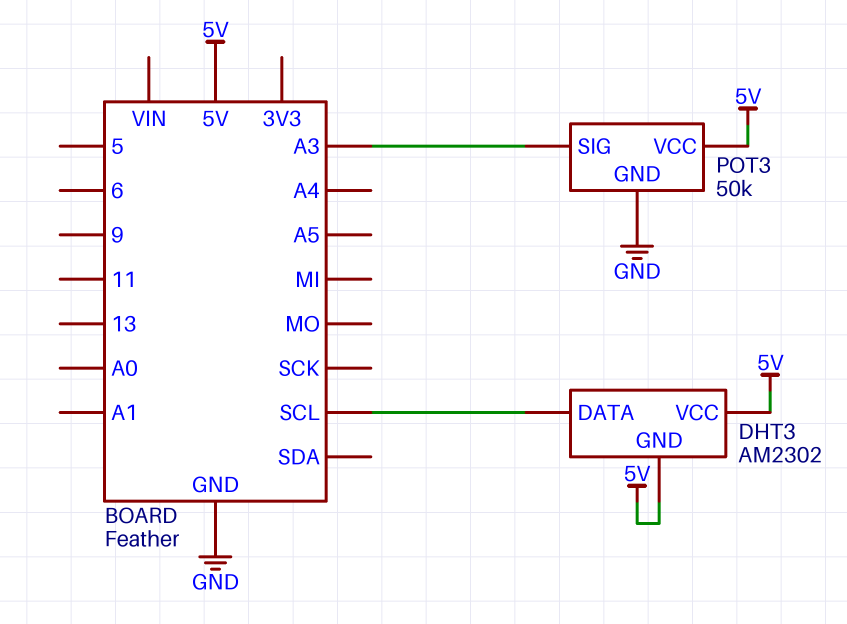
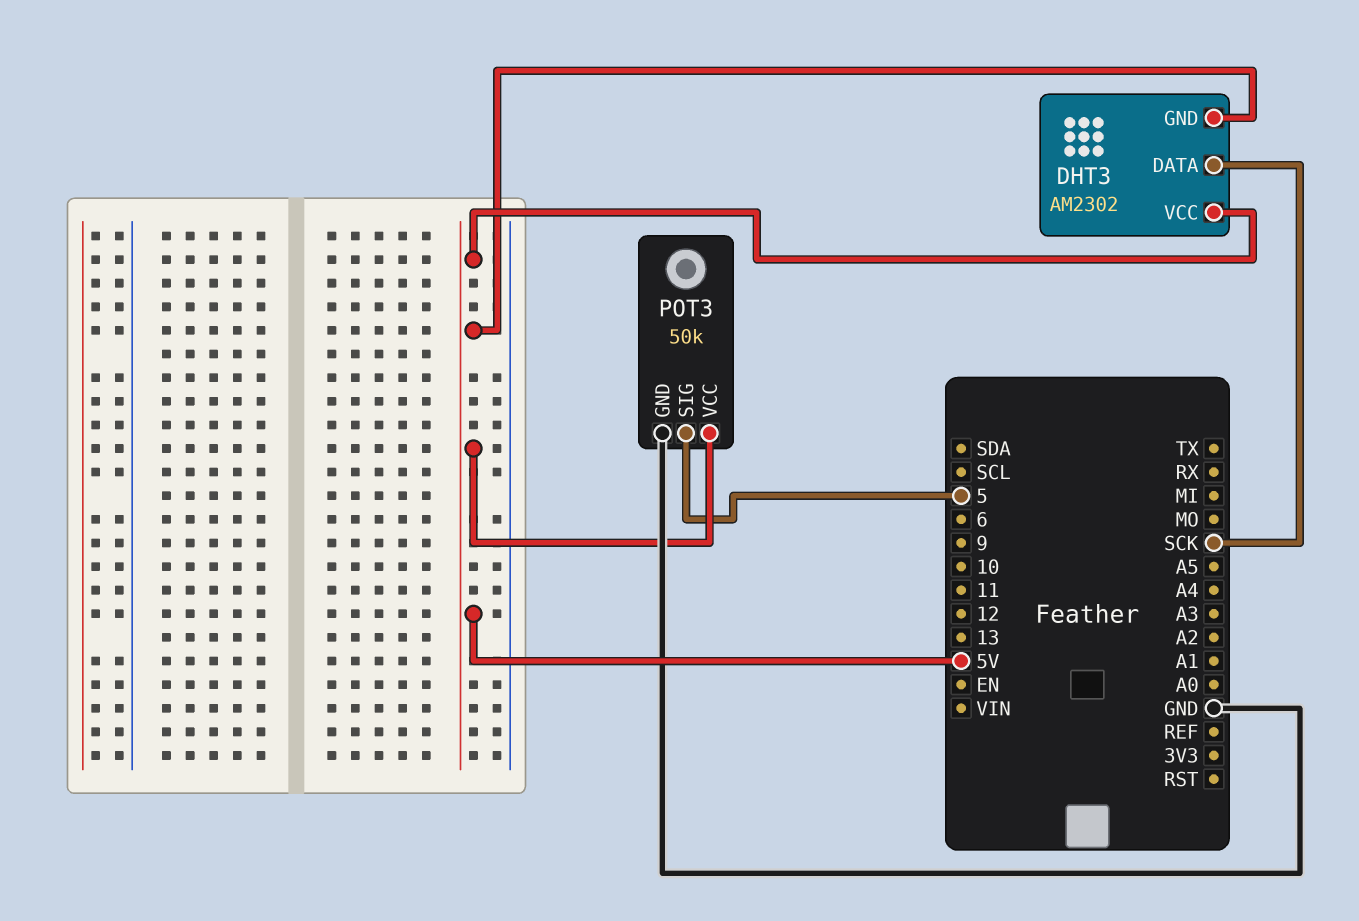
DHT3 pin DATA: SCL -> SCK
POT3 pin SIG: A3 -> 5

